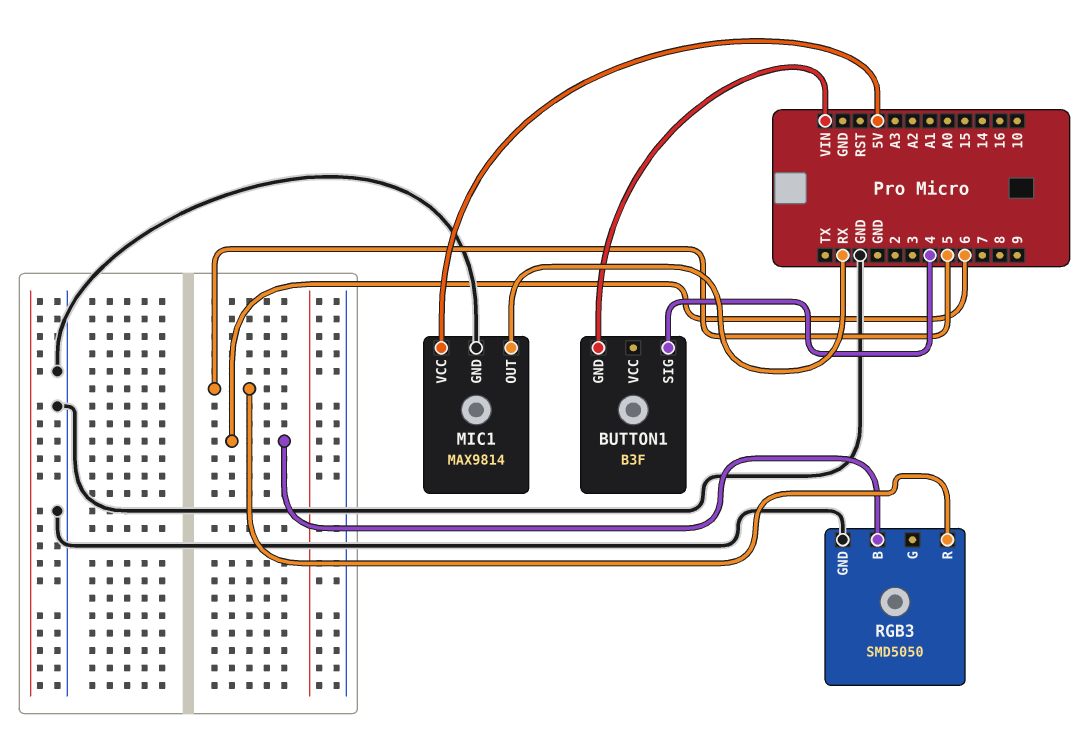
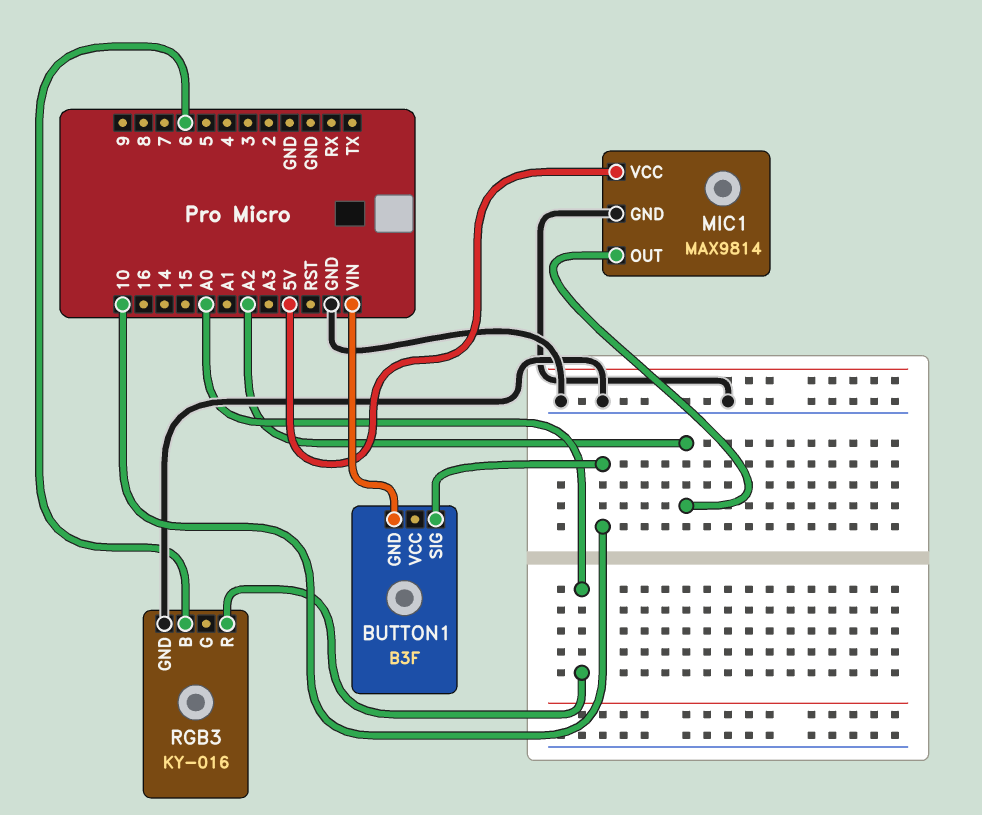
BUTTON1 pin SIG: 4 -> 10
MIC1 pin OUT: RX -> A2
RGB3: SMD5050 -> KY-016
RGB3 pin R: 5 -> A0

